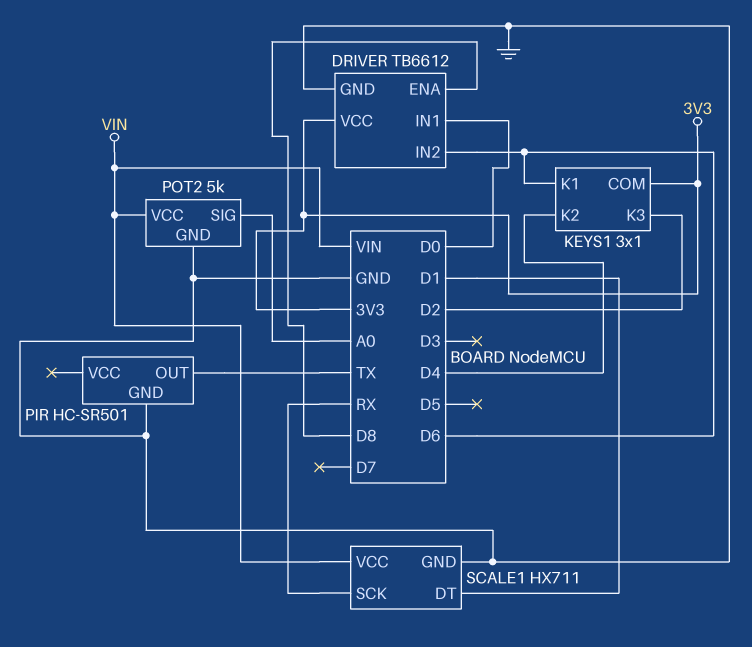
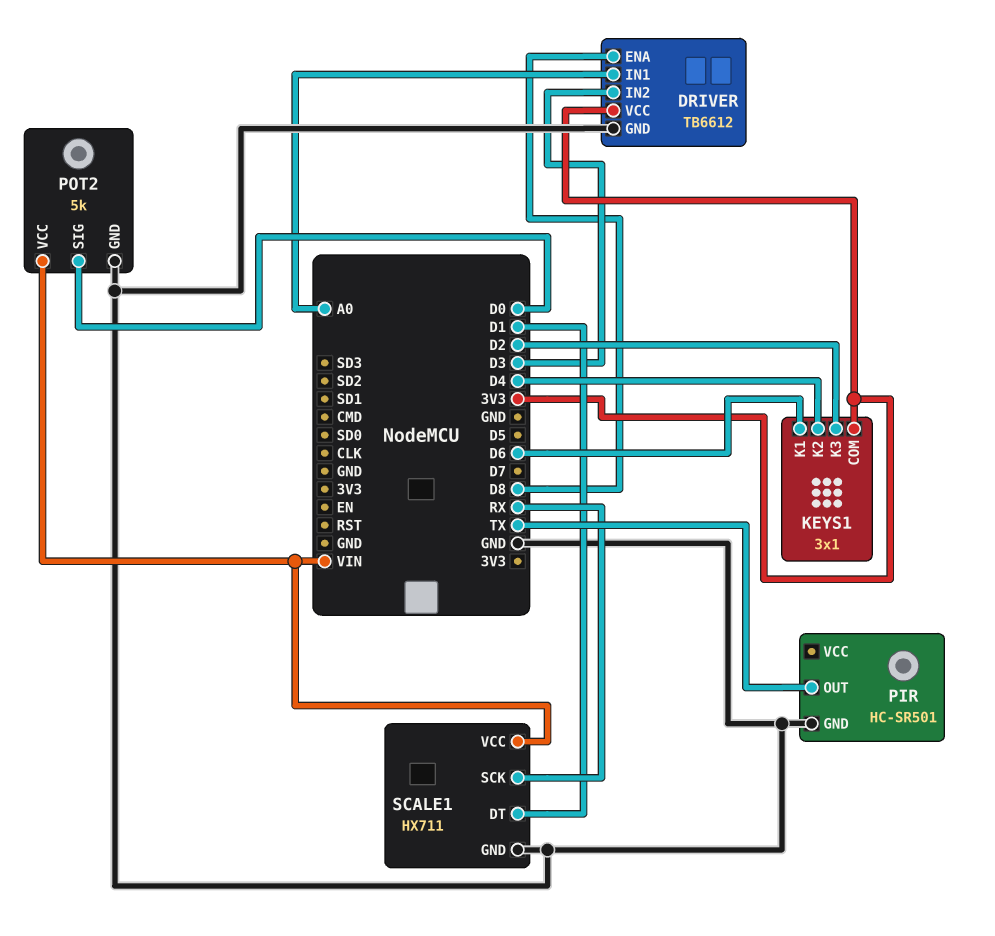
DRIVER pin IN1: D0 -> A0
DRIVER pin IN2: D6 -> D3
POT2 pin SIG: A0 -> D0

